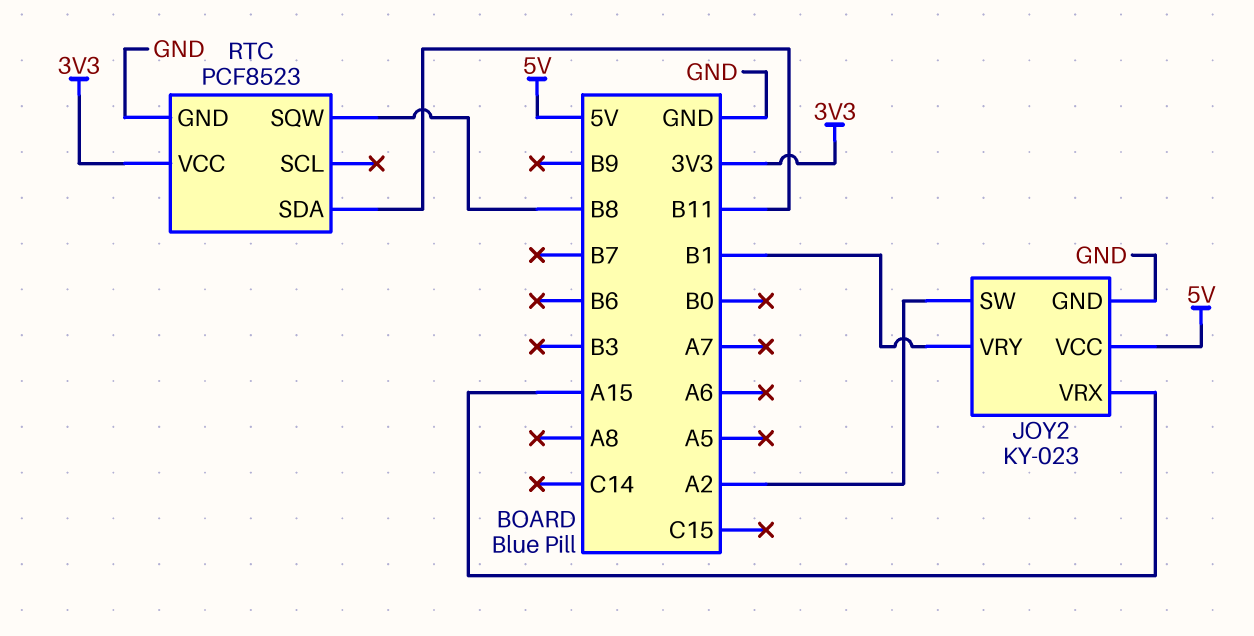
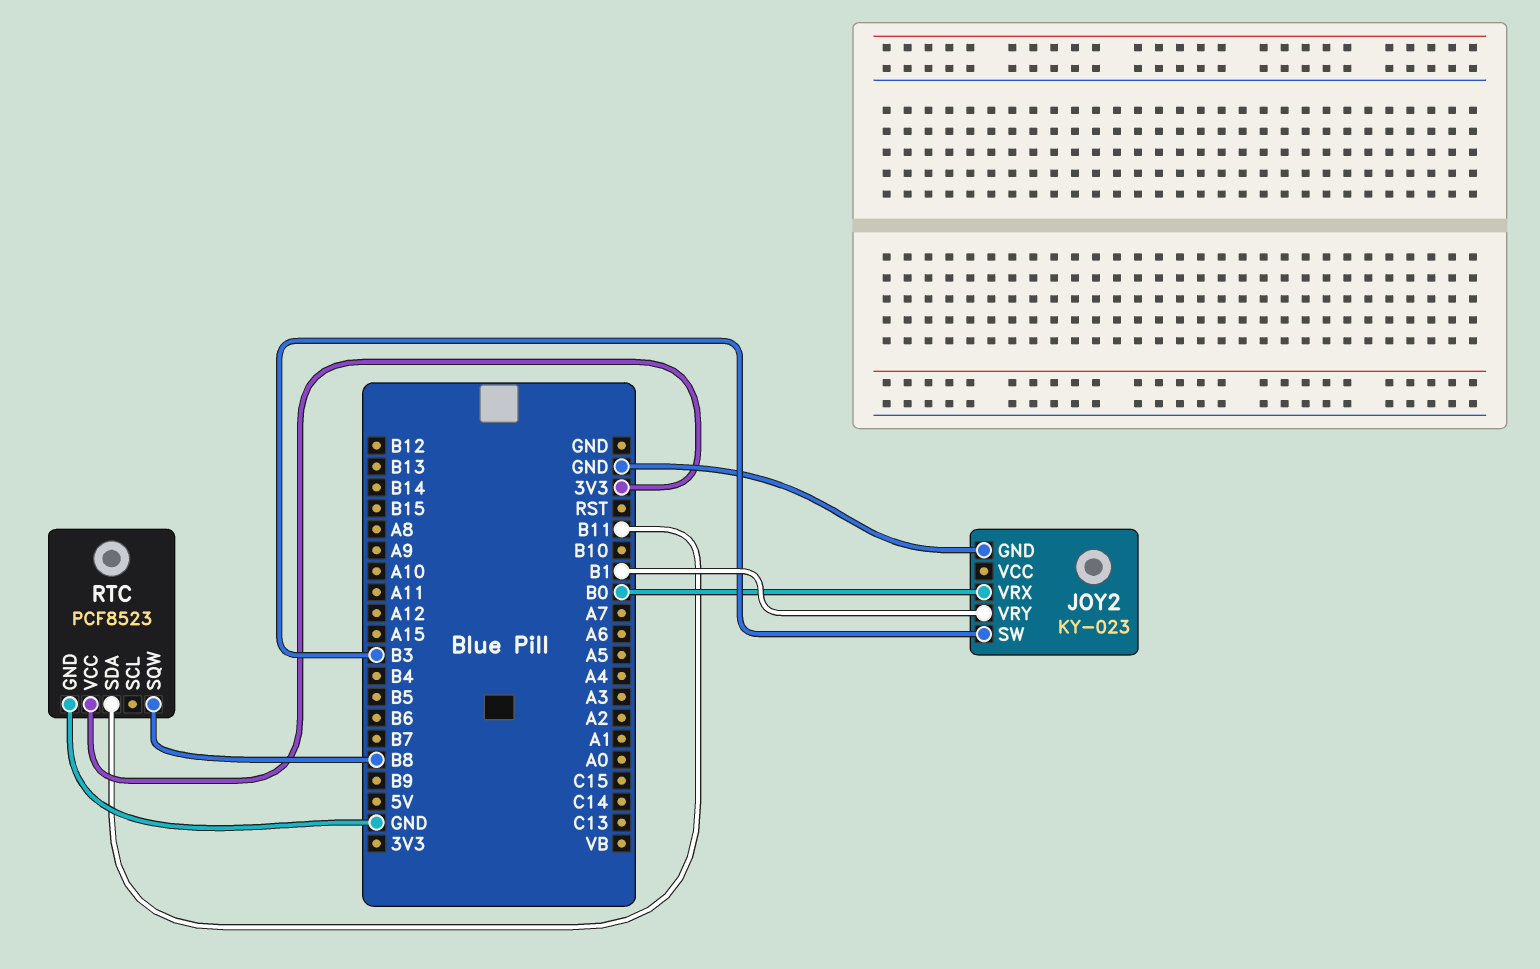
JOY2 pin SW: A2 -> B3
JOY2 pin VCC: 5V -> none
JOY2 pin VRX: A15 -> B0

